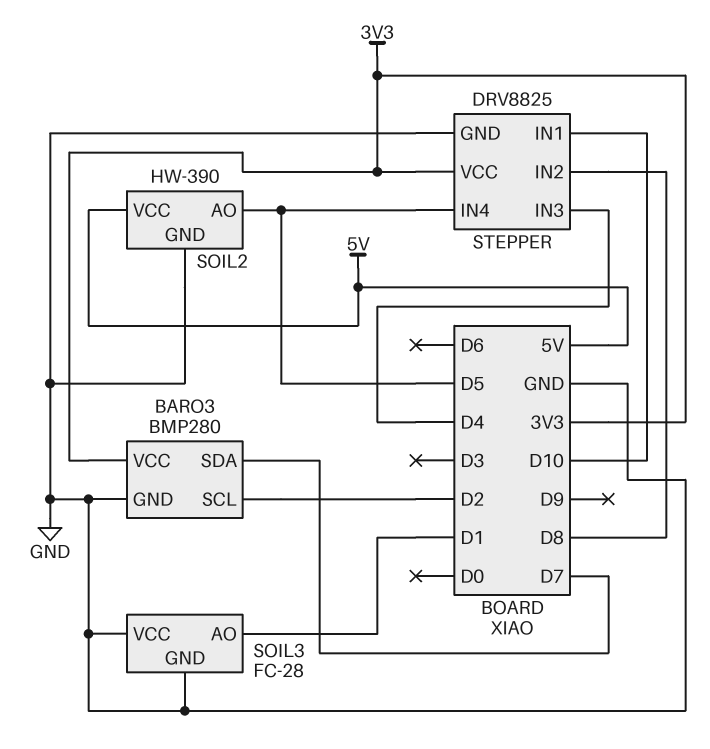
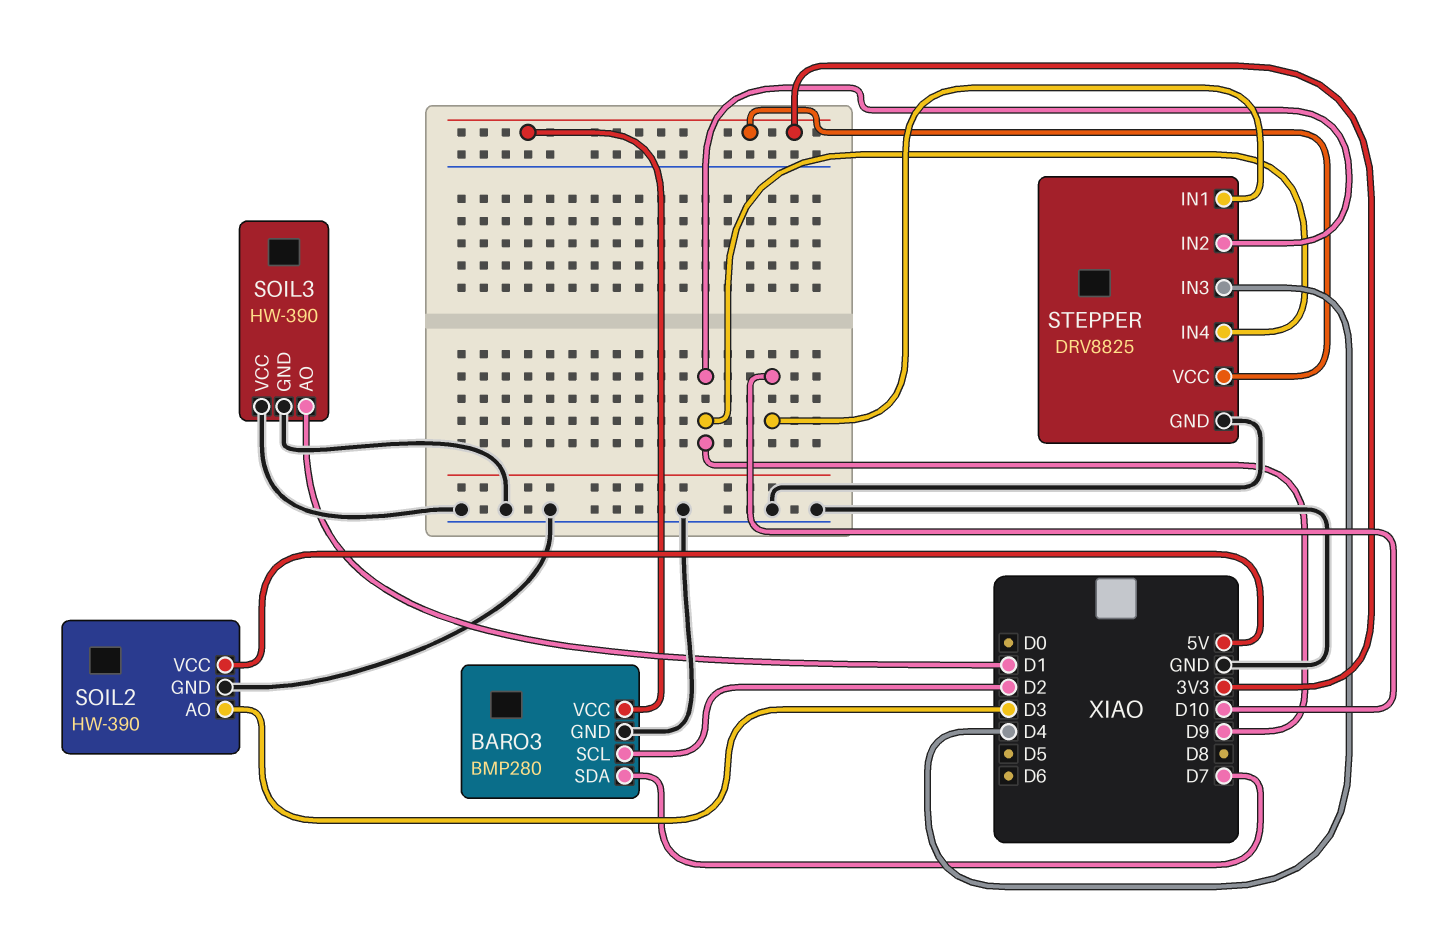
SOIL2 pin AO: D5 -> D3
SOIL3: FC-28 -> HW-390
STEPPER pin IN2: D8 -> D9
STEPPER pin IN4: D5 -> D9

